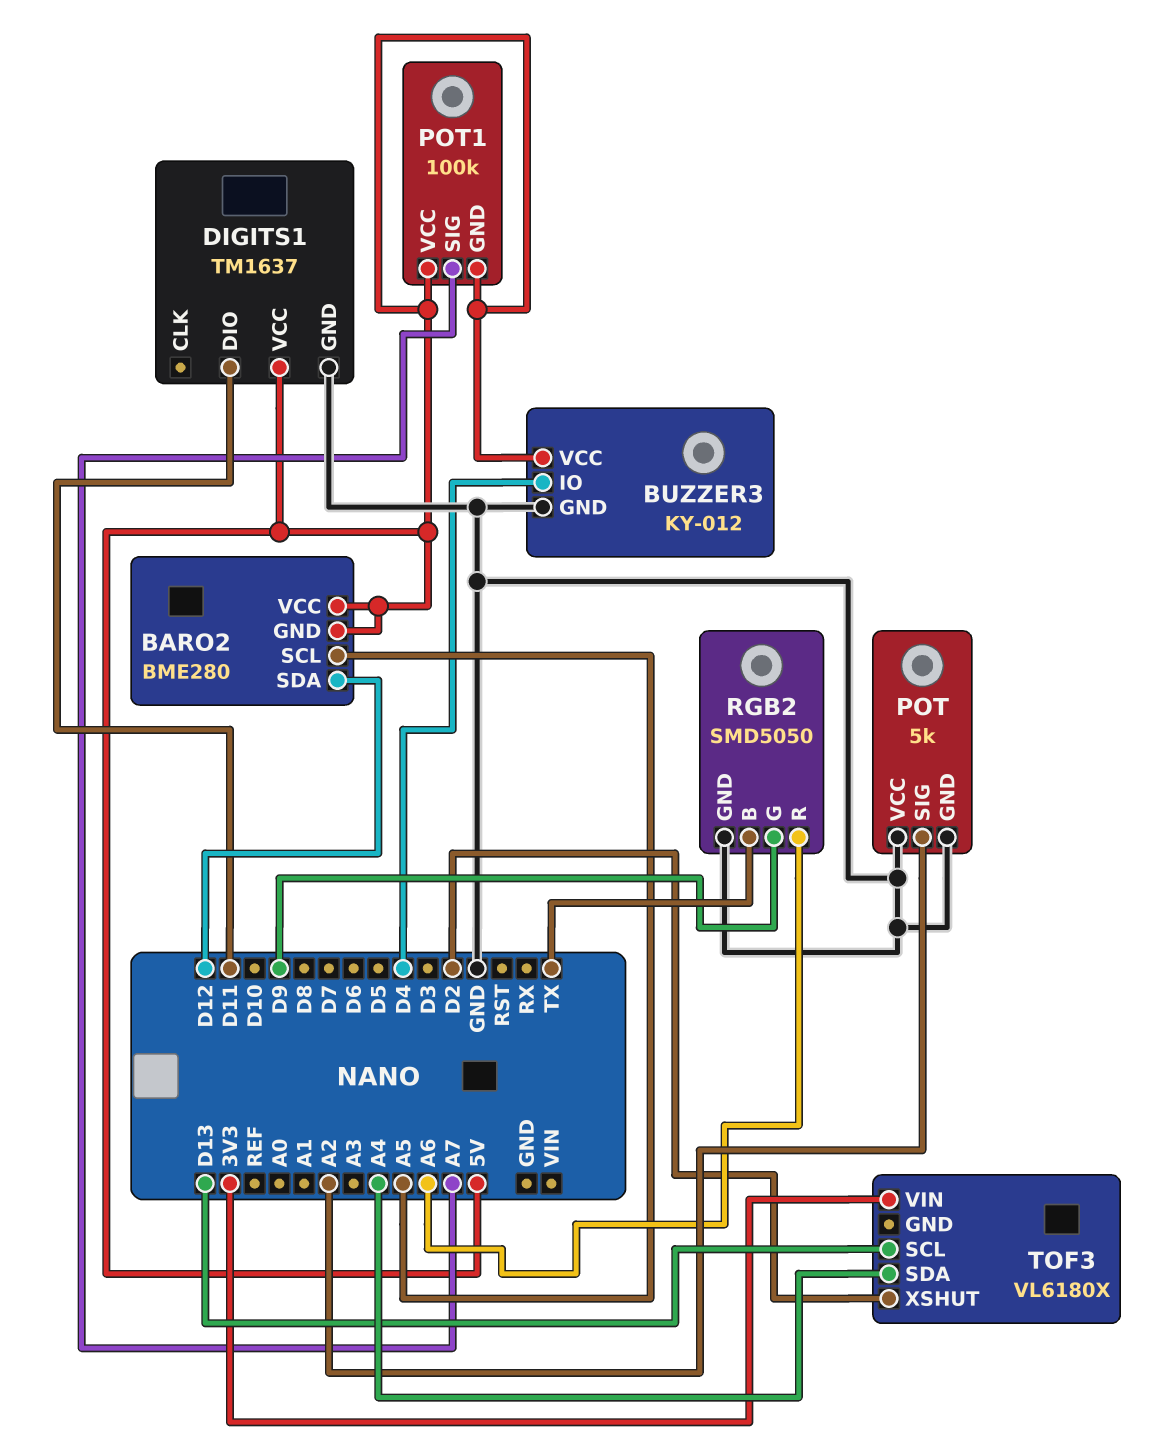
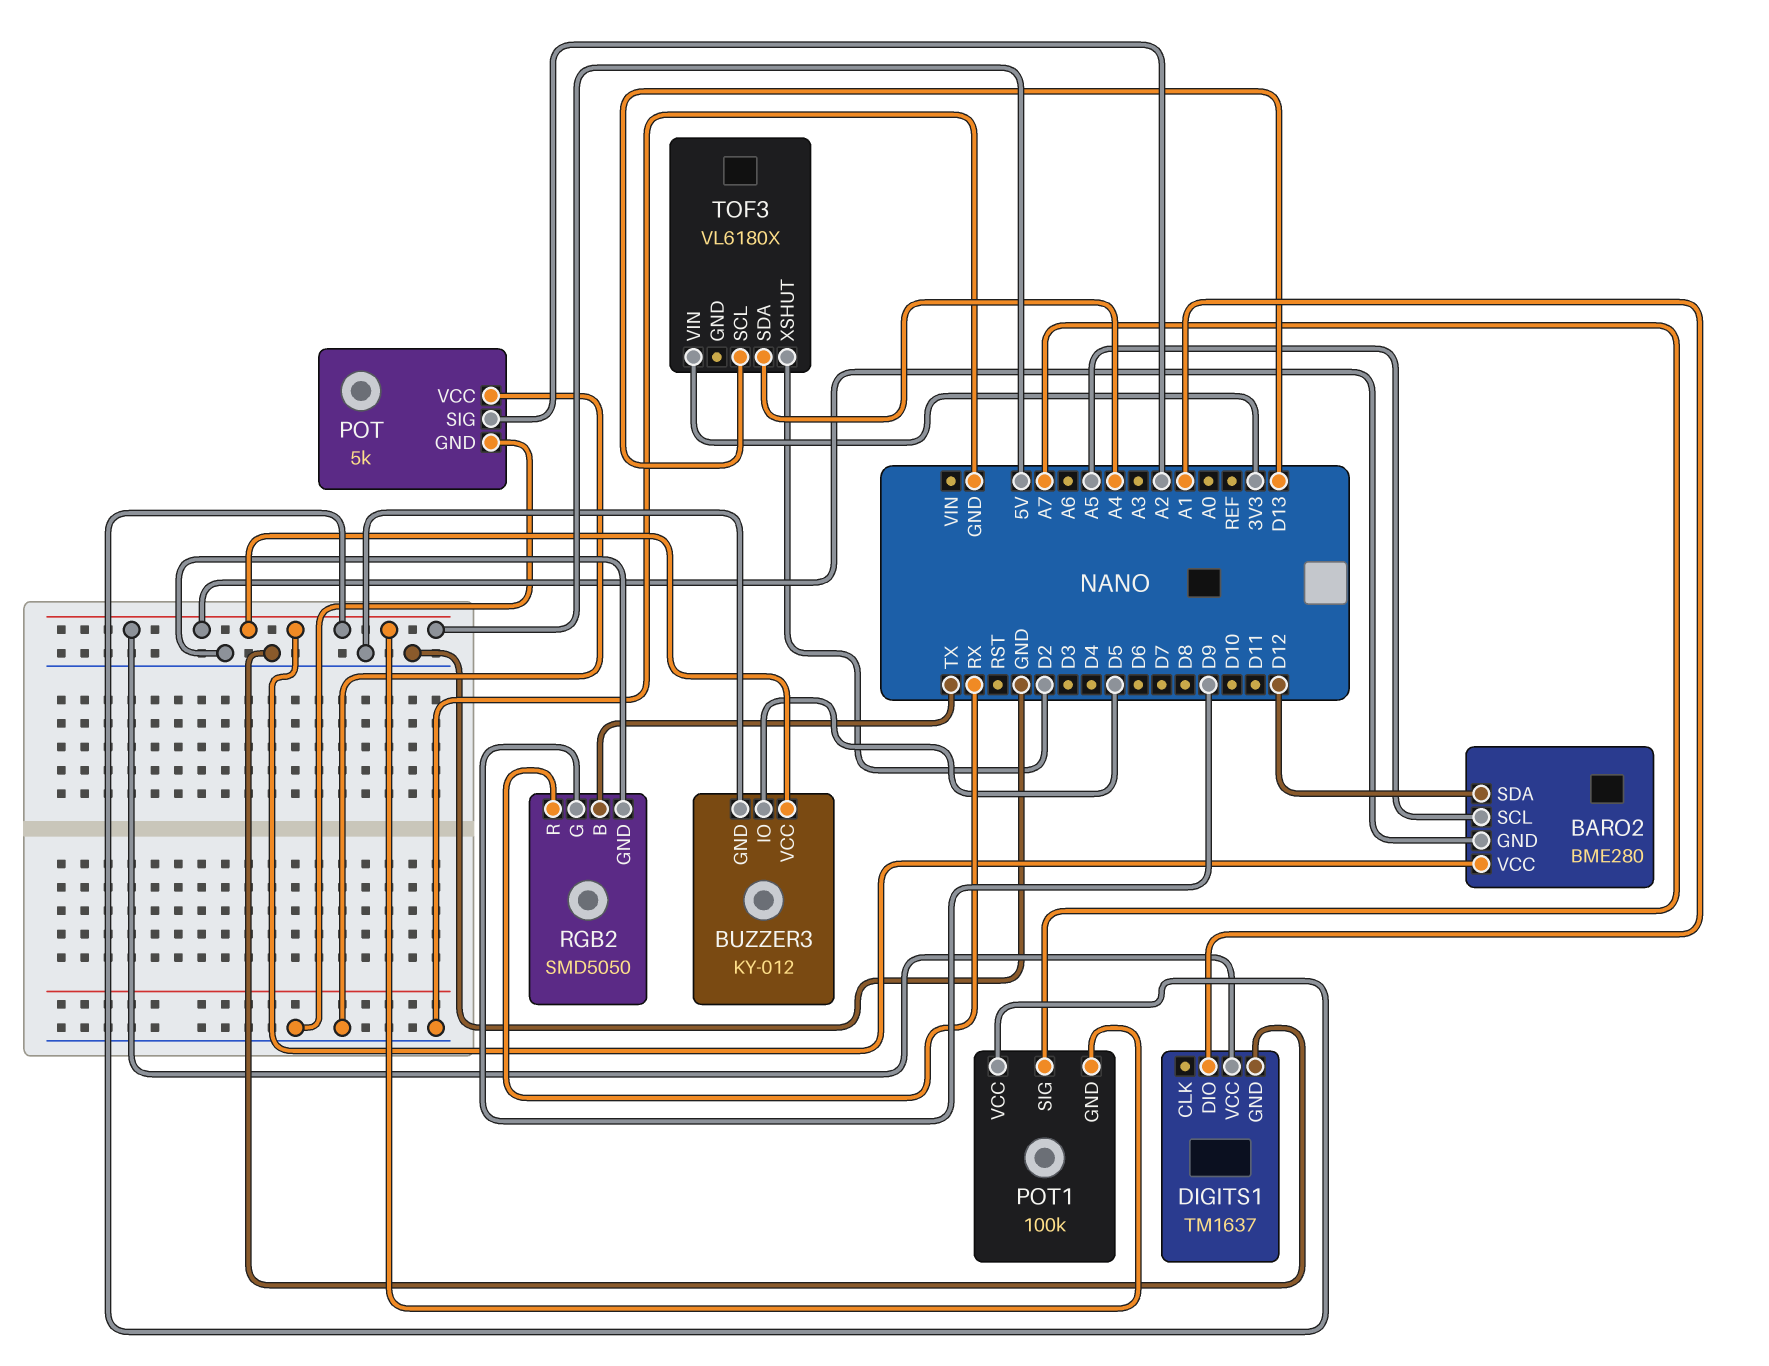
BUZZER3 pin IO: D4 -> D5
DIGITS1 pin DIO: D11 -> A1
RGB2 pin R: A6 -> RX

